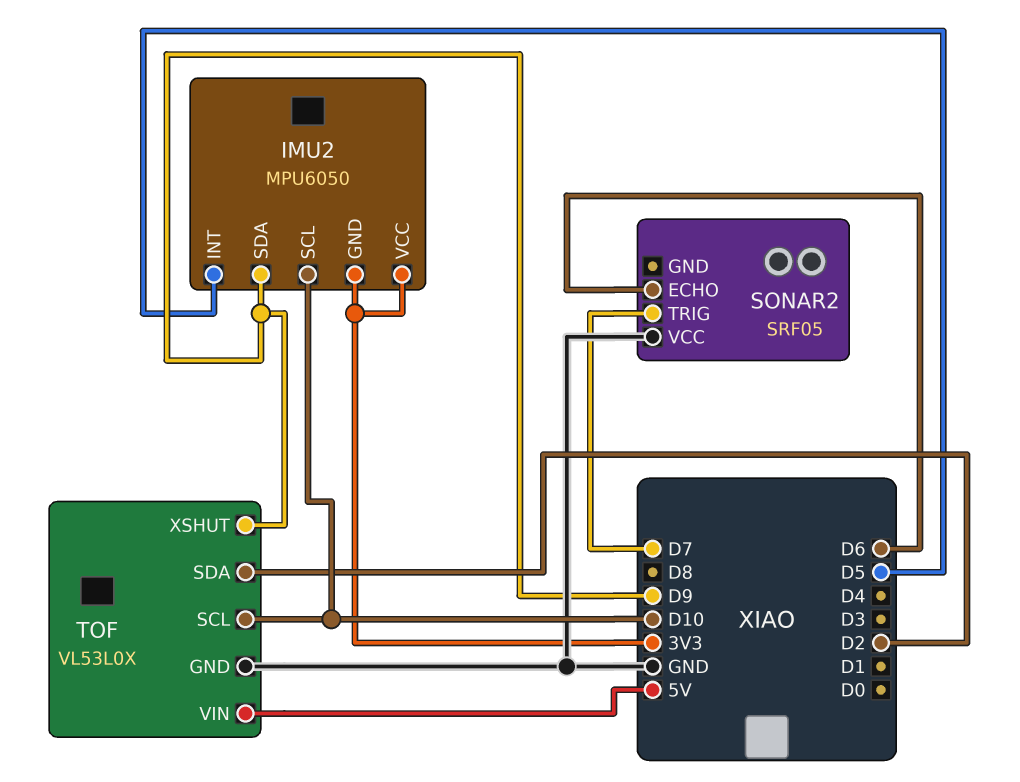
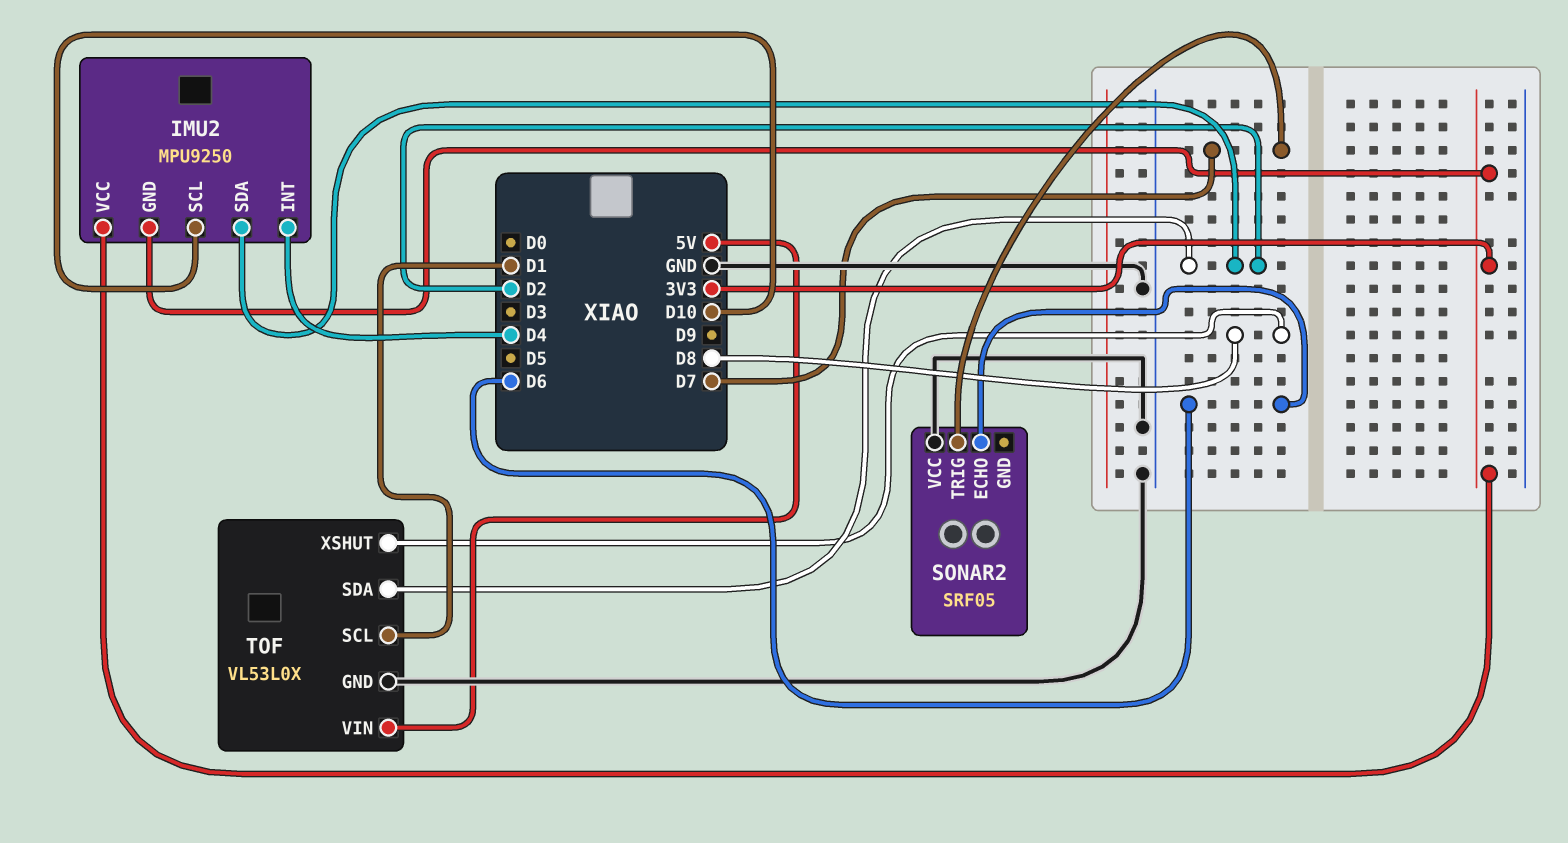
IMU2: MPU6050 -> MPU9250
IMU2 pin INT: D5 -> D4
IMU2 pin SDA: D9 -> D2
TOF pin SCL: D10 -> D1
TOF pin XSHUT: D9 -> D8

